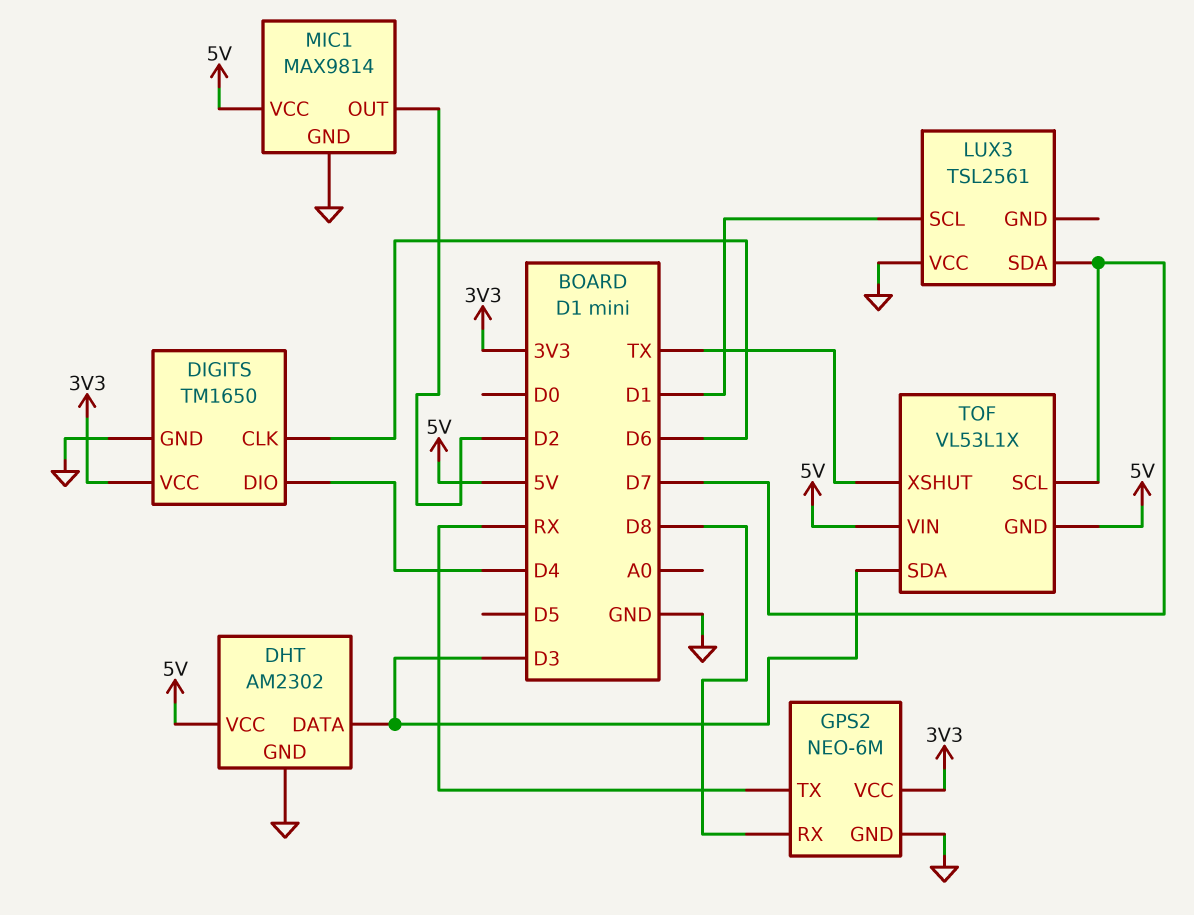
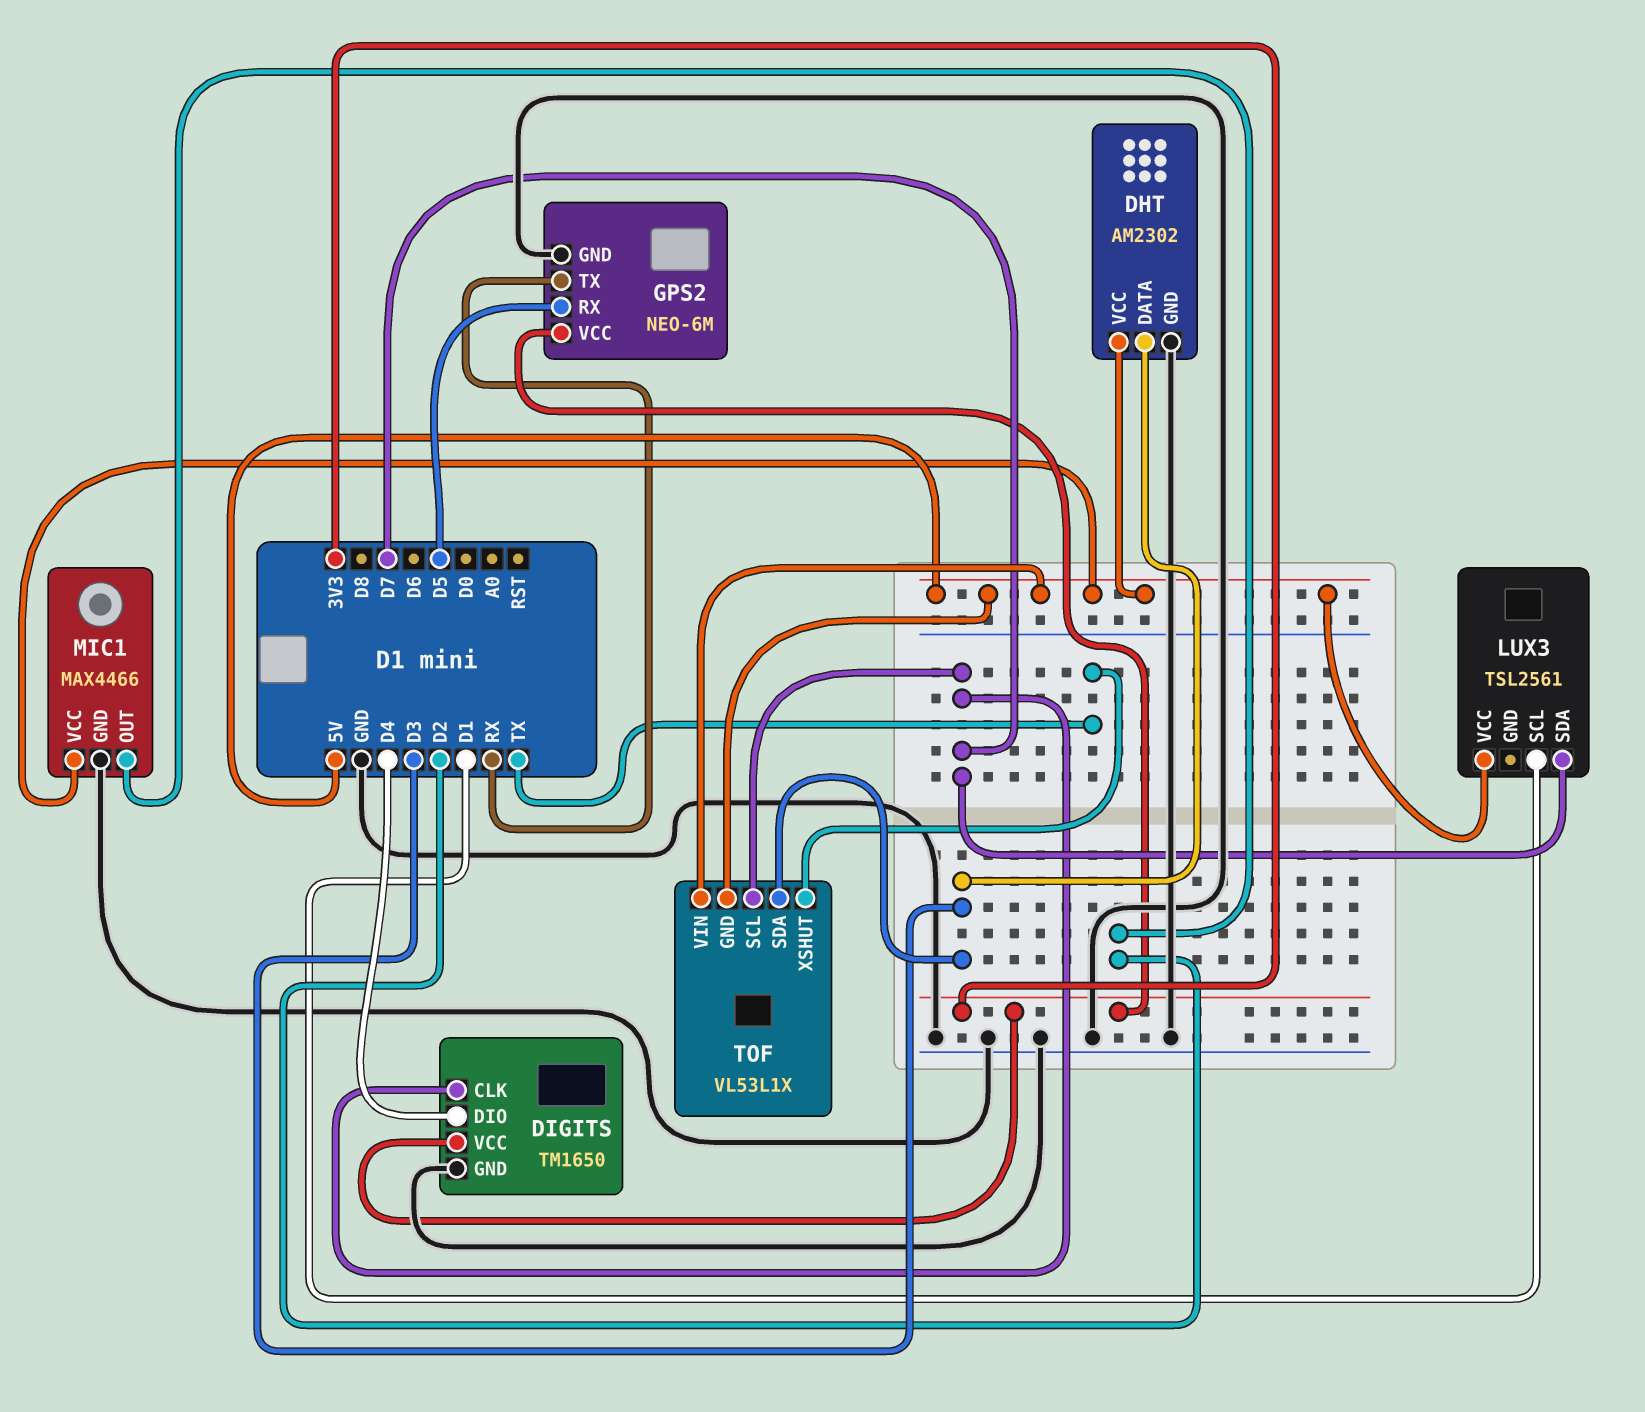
DIGITS pin CLK: D6 -> D7
GPS2 pin RX: D8 -> D5
LUX3 pin VCC: GND -> 5V
MIC1: MAX9814 -> MAX4466

